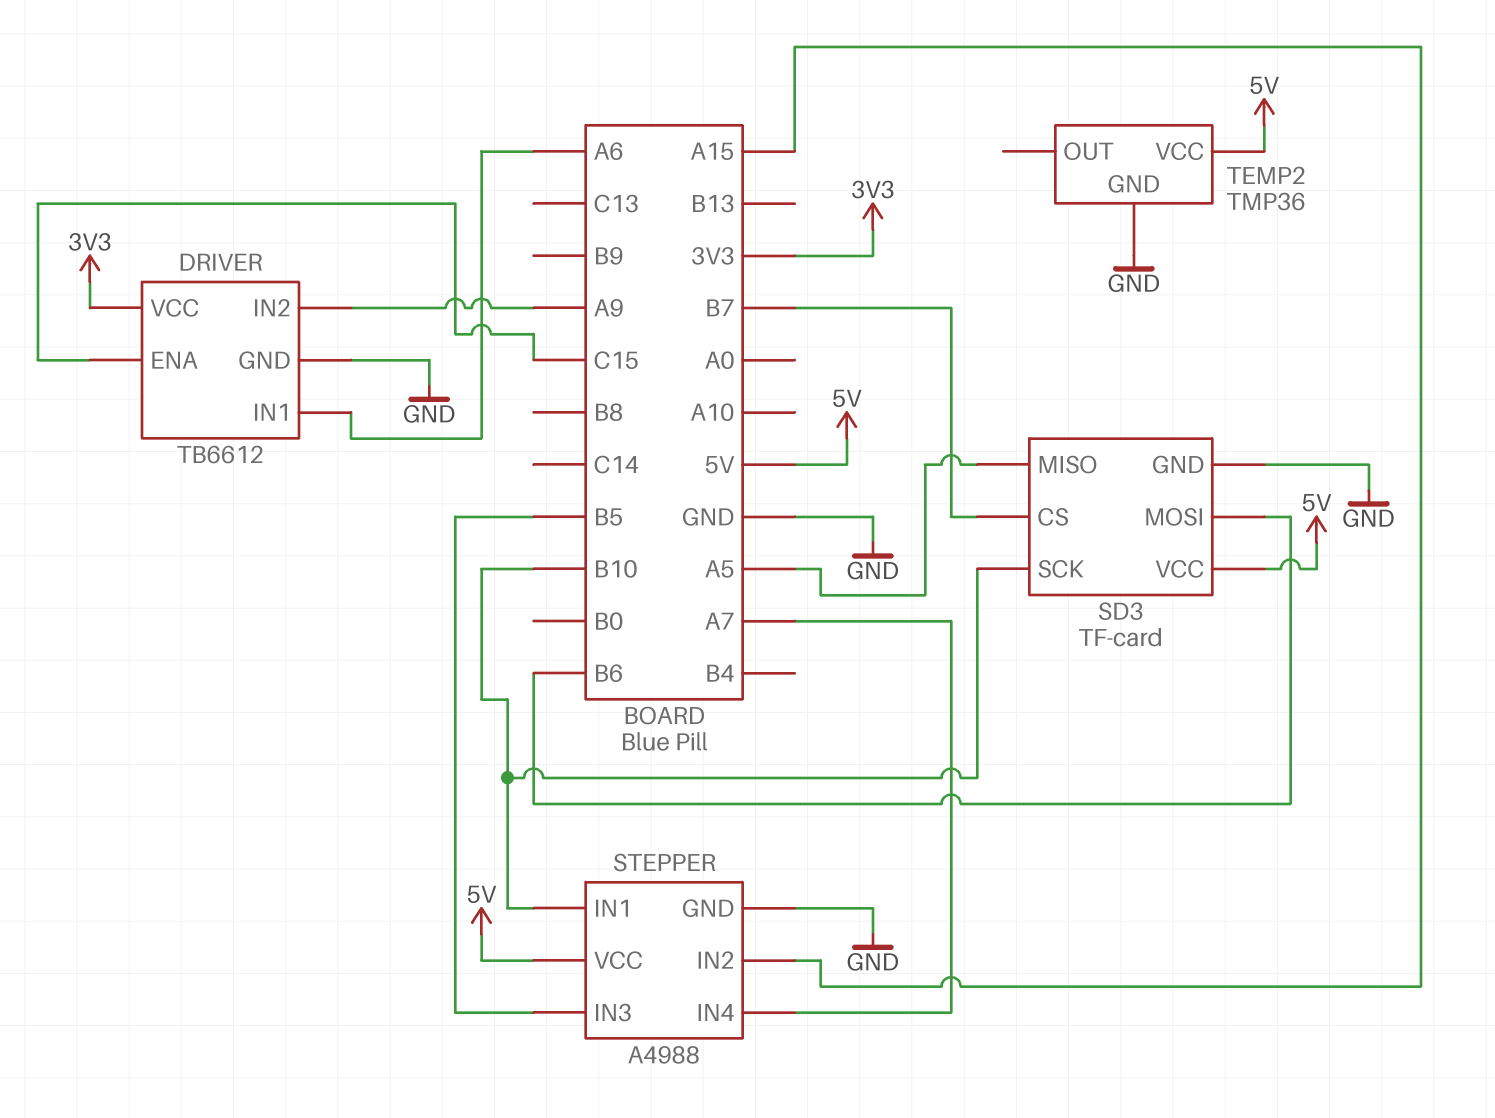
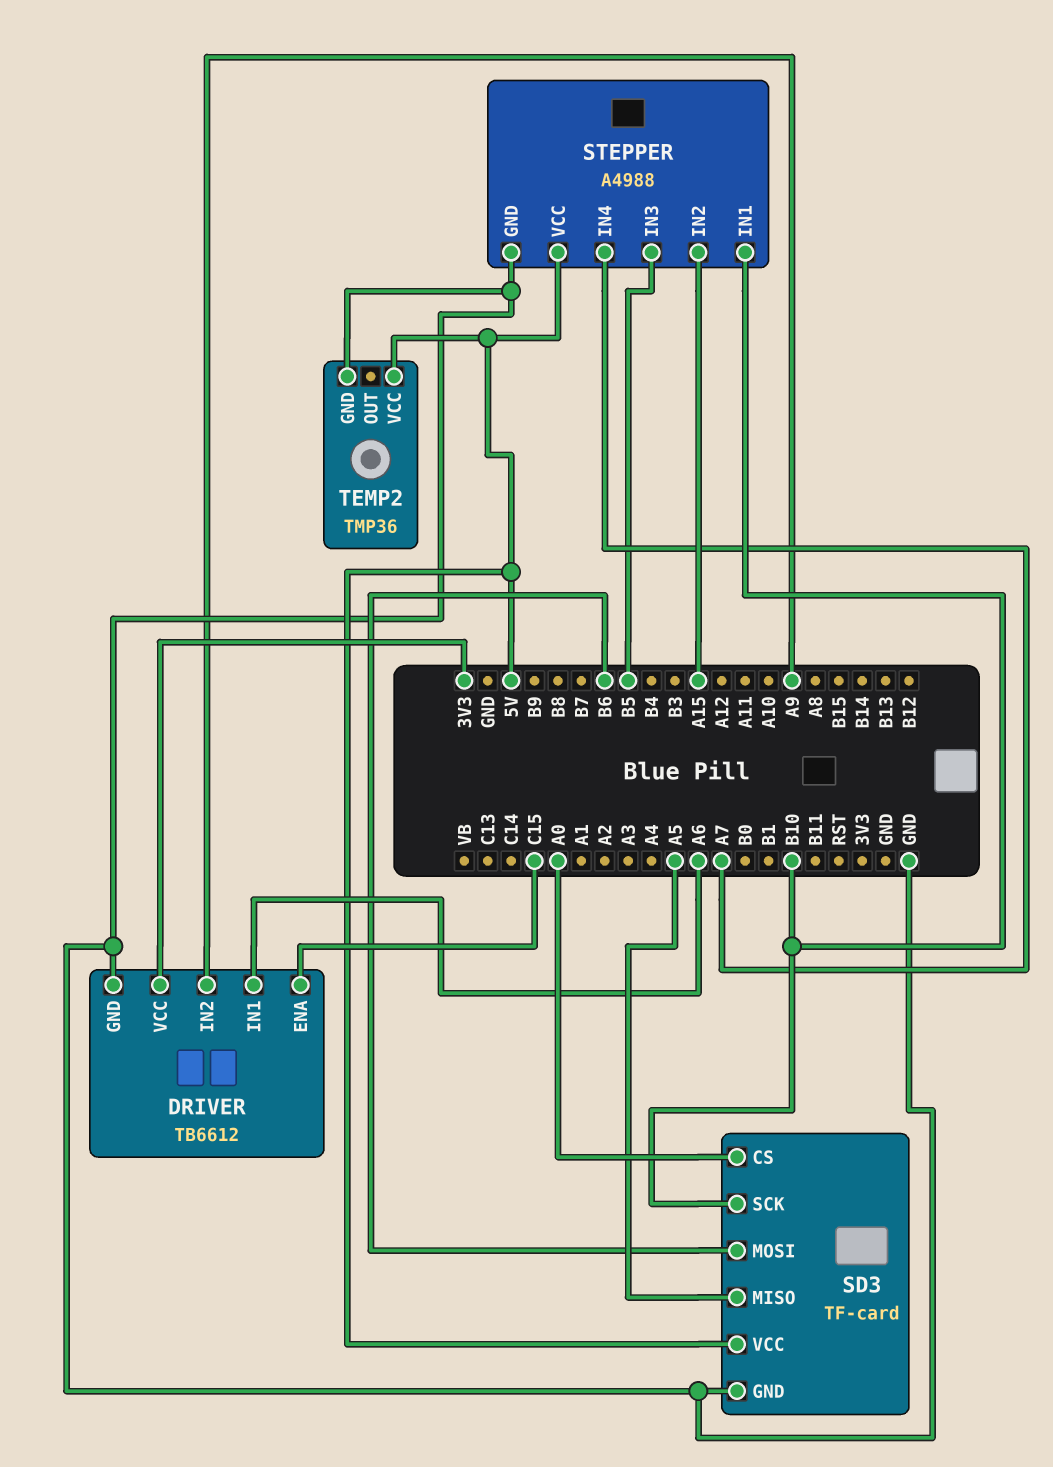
SD3 pin CS: B7 -> A0

